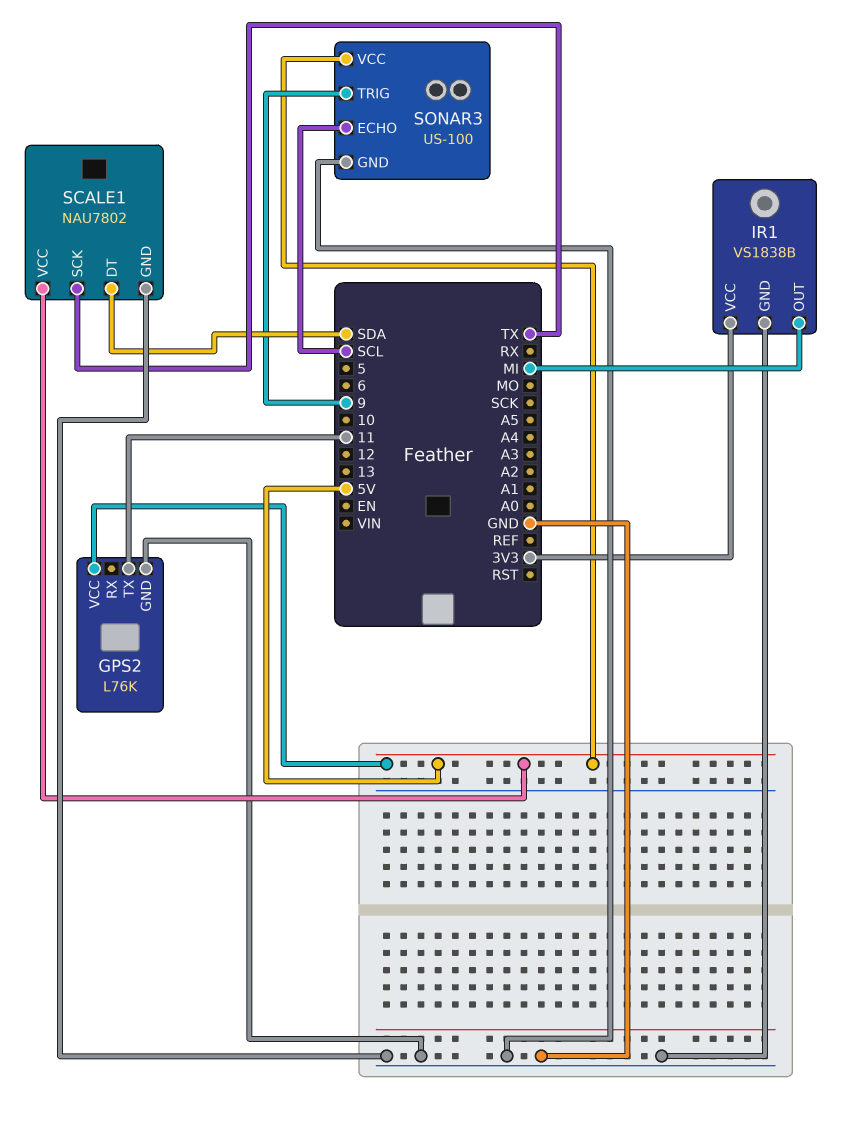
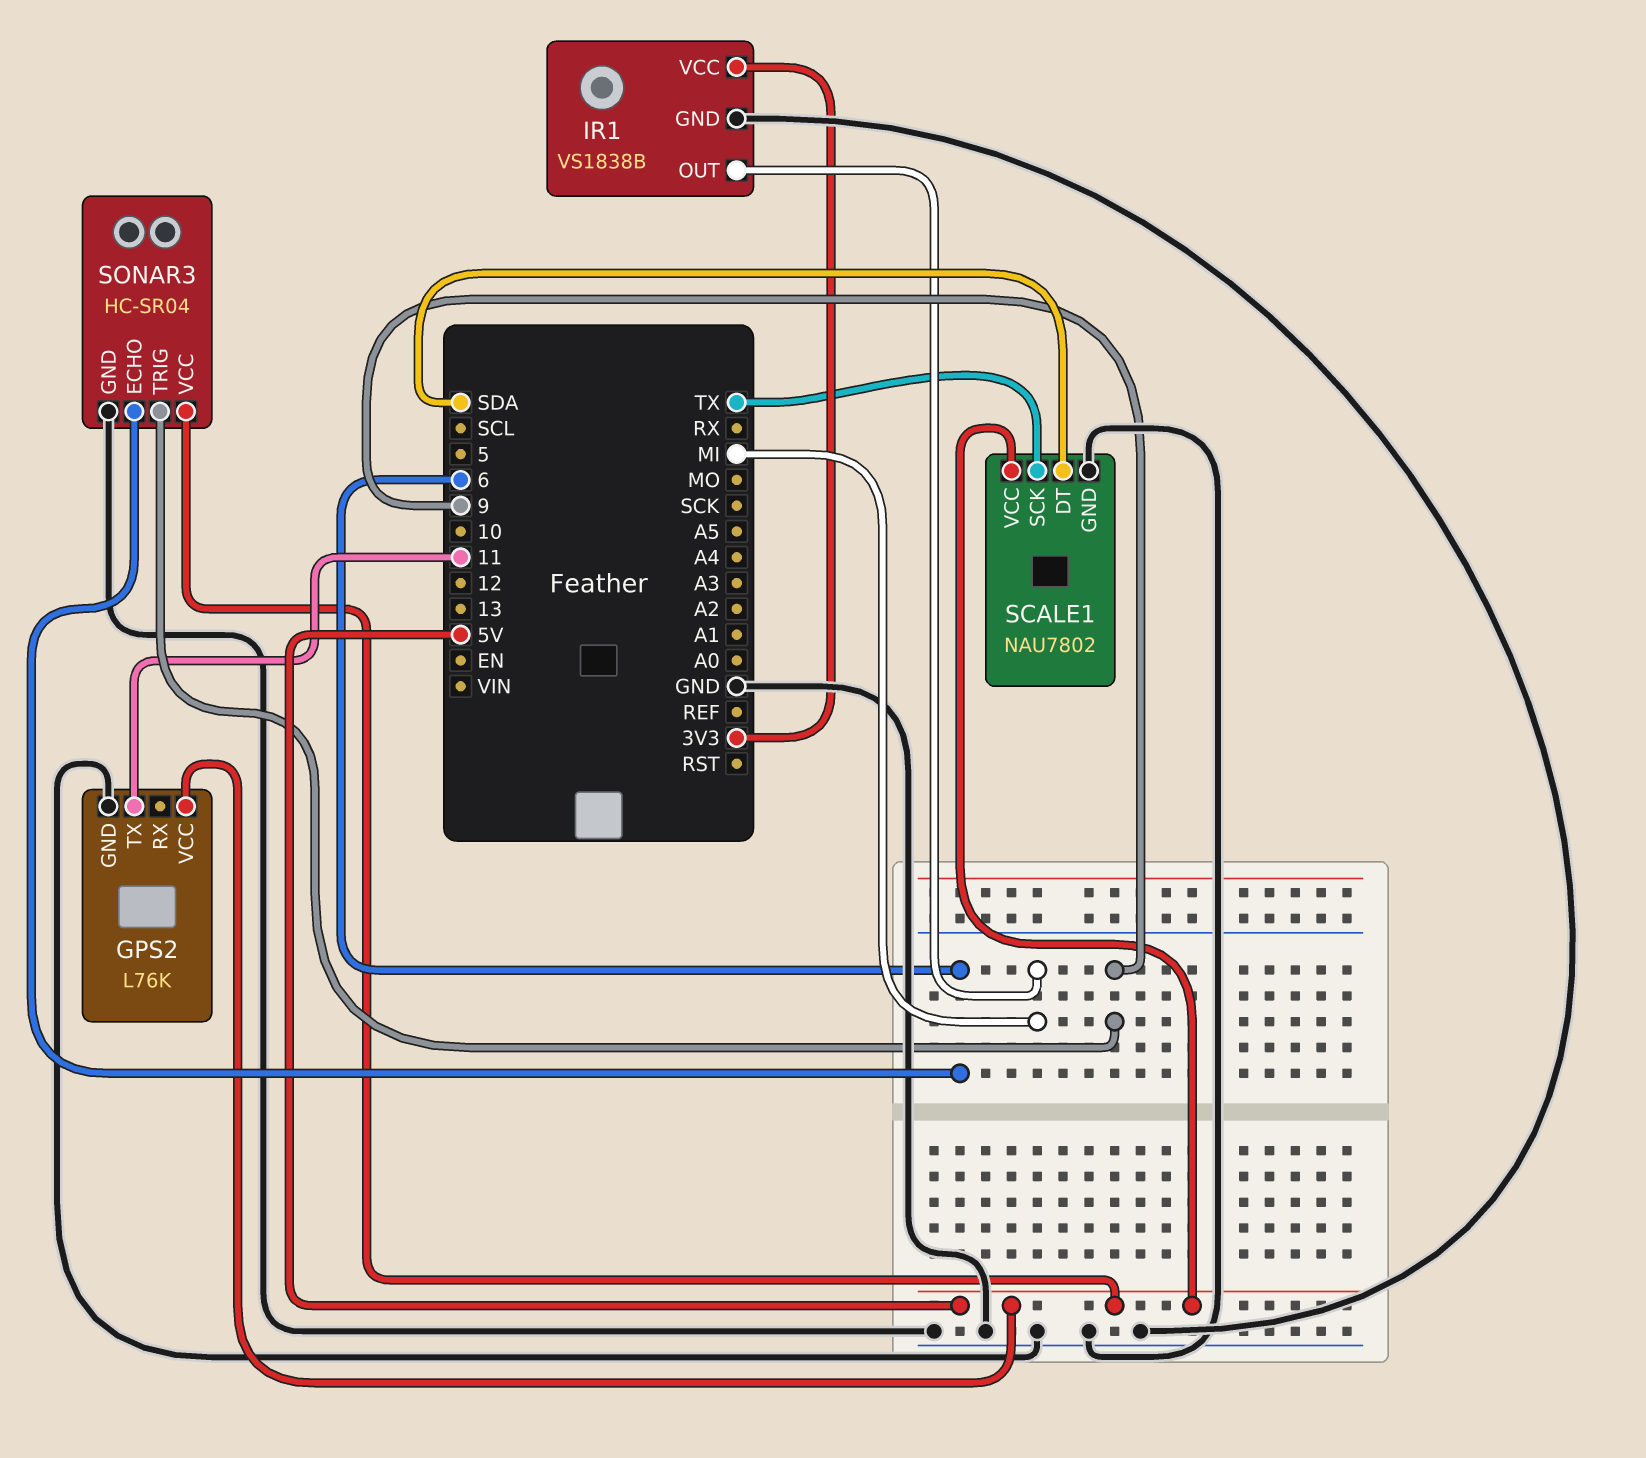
SONAR3: US-100 -> HC-SR04
SONAR3 pin ECHO: SCL -> 6

